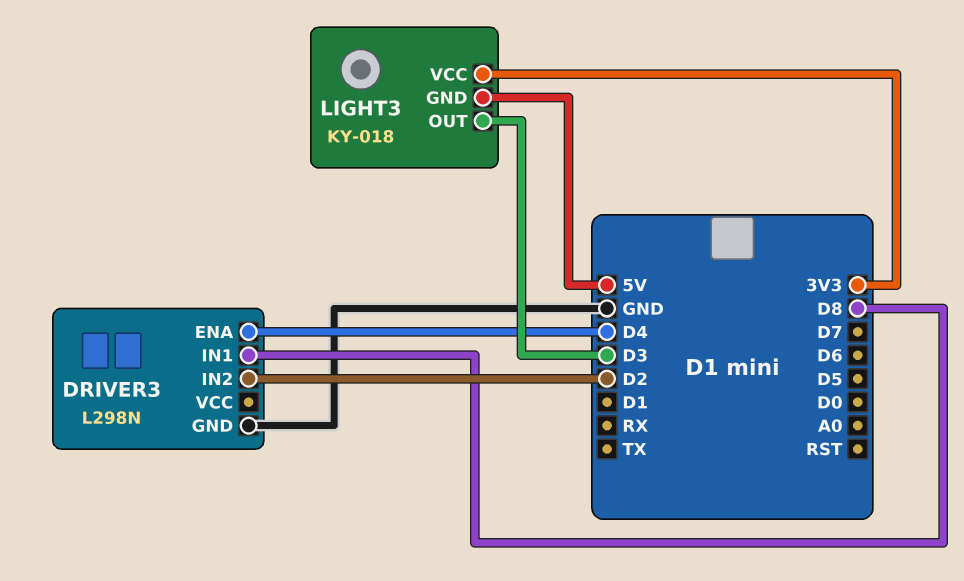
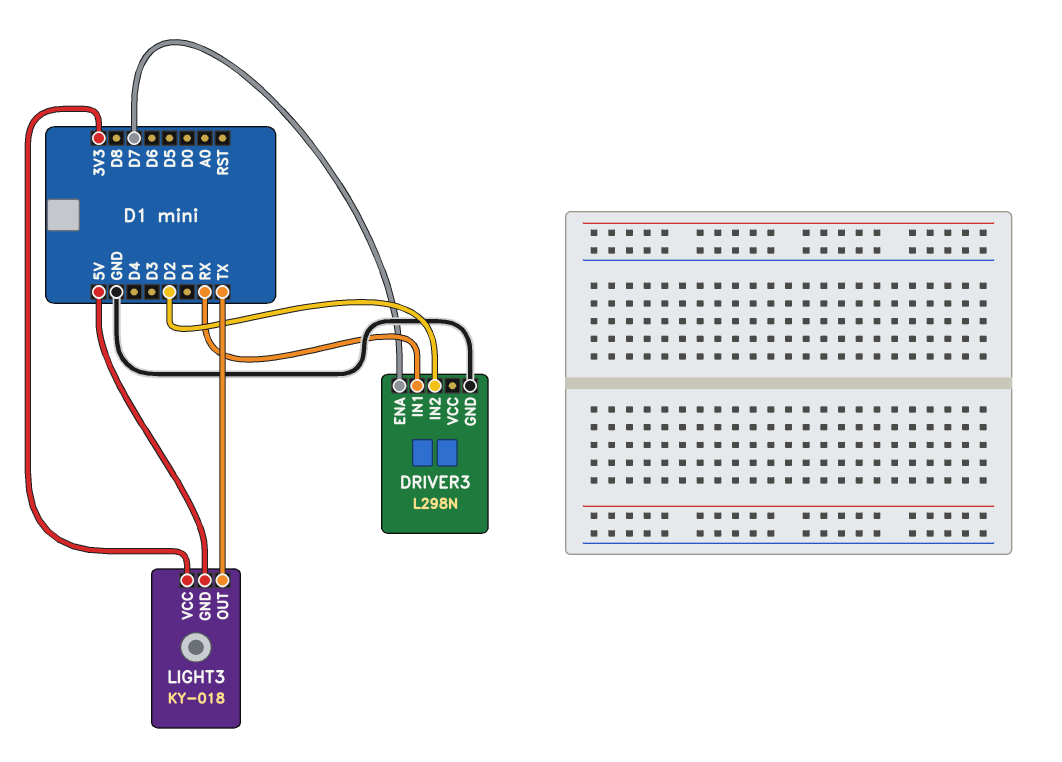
DRIVER3 pin ENA: D4 -> D7
DRIVER3 pin IN1: D8 -> RX
LIGHT3 pin OUT: D3 -> TX

